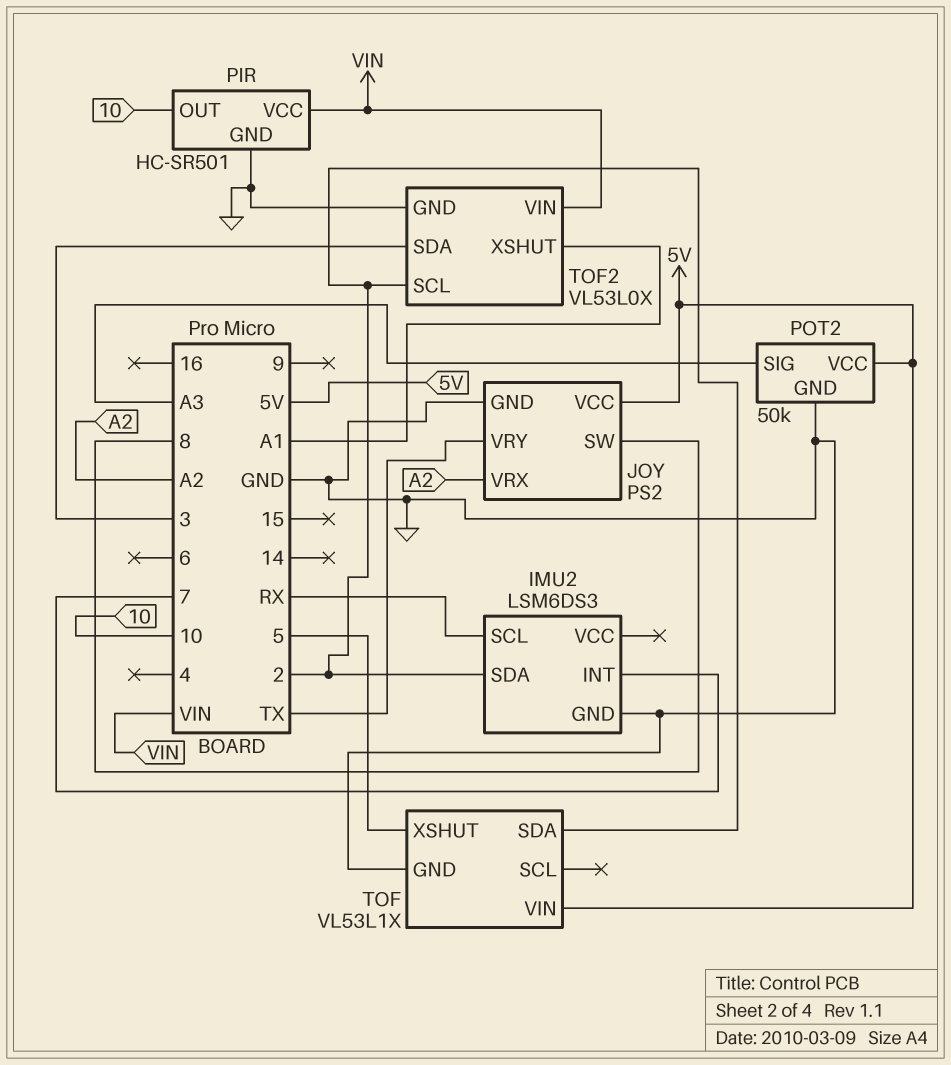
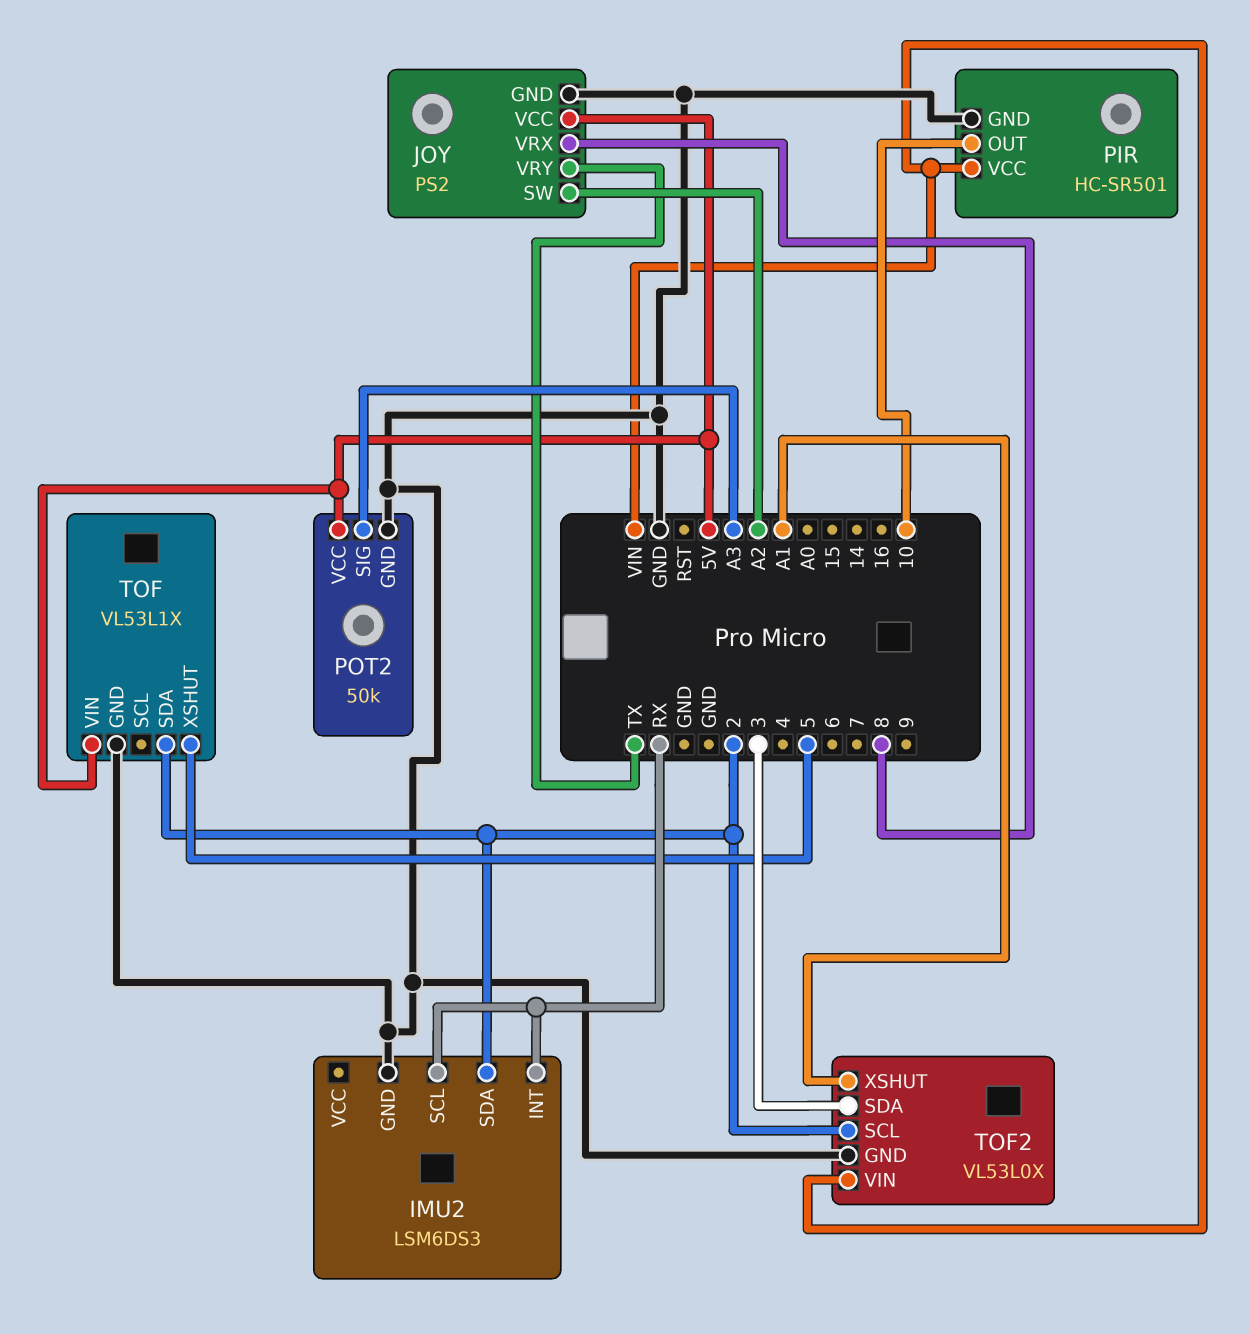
IMU2 pin INT: 7 -> RX
JOY pin SW: 8 -> A2
JOY pin VRX: A2 -> 8

